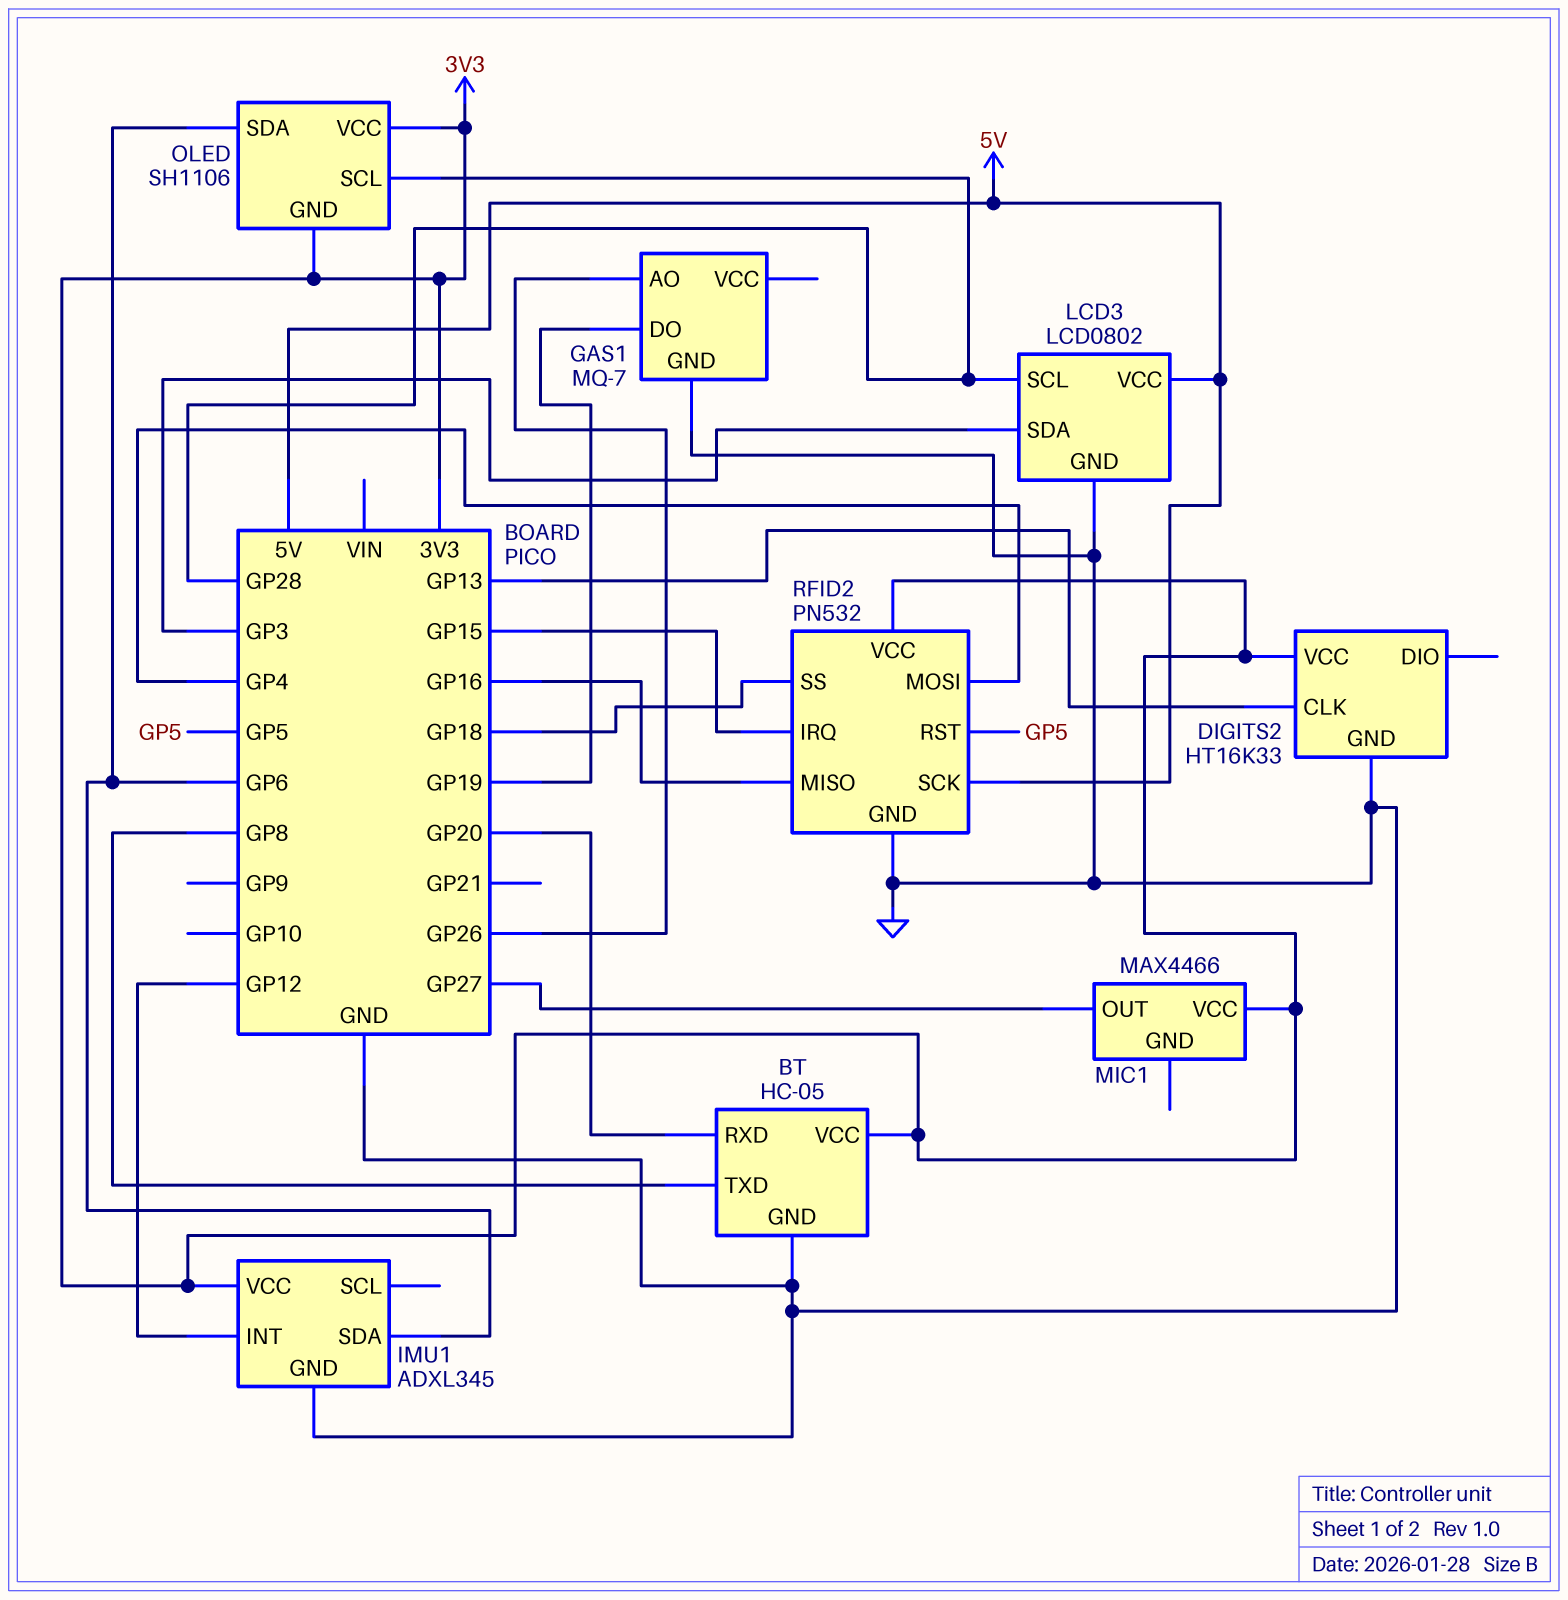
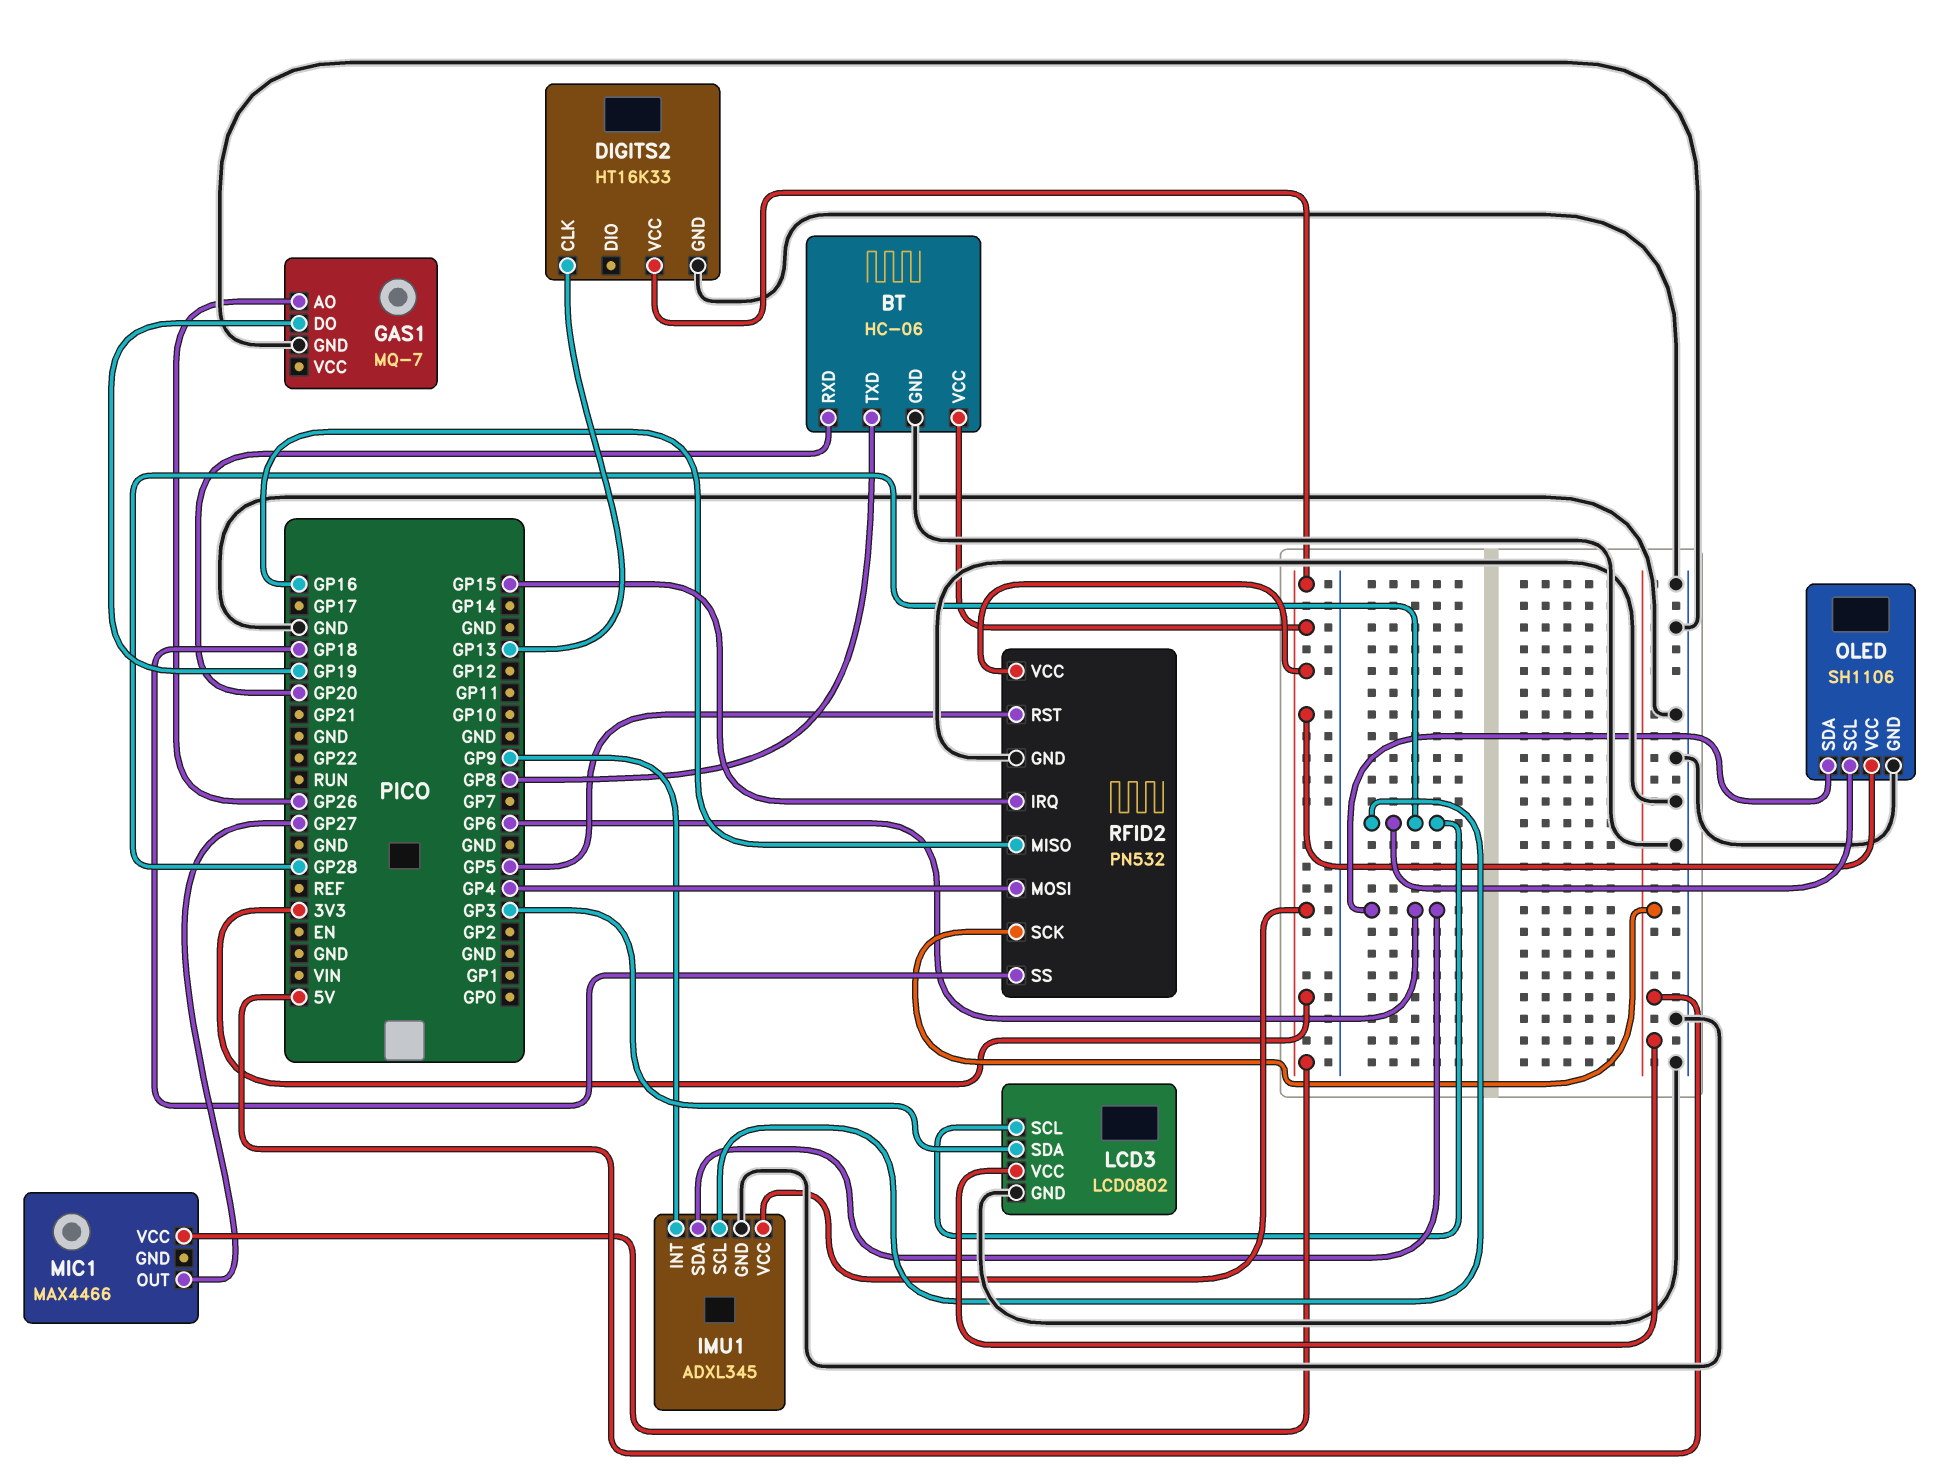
BT: HC-05 -> HC-06
IMU1 pin INT: GP12 -> GP9
IMU1 pin SCL: none -> GP28
OLED pin GND: 3V3 -> GND

